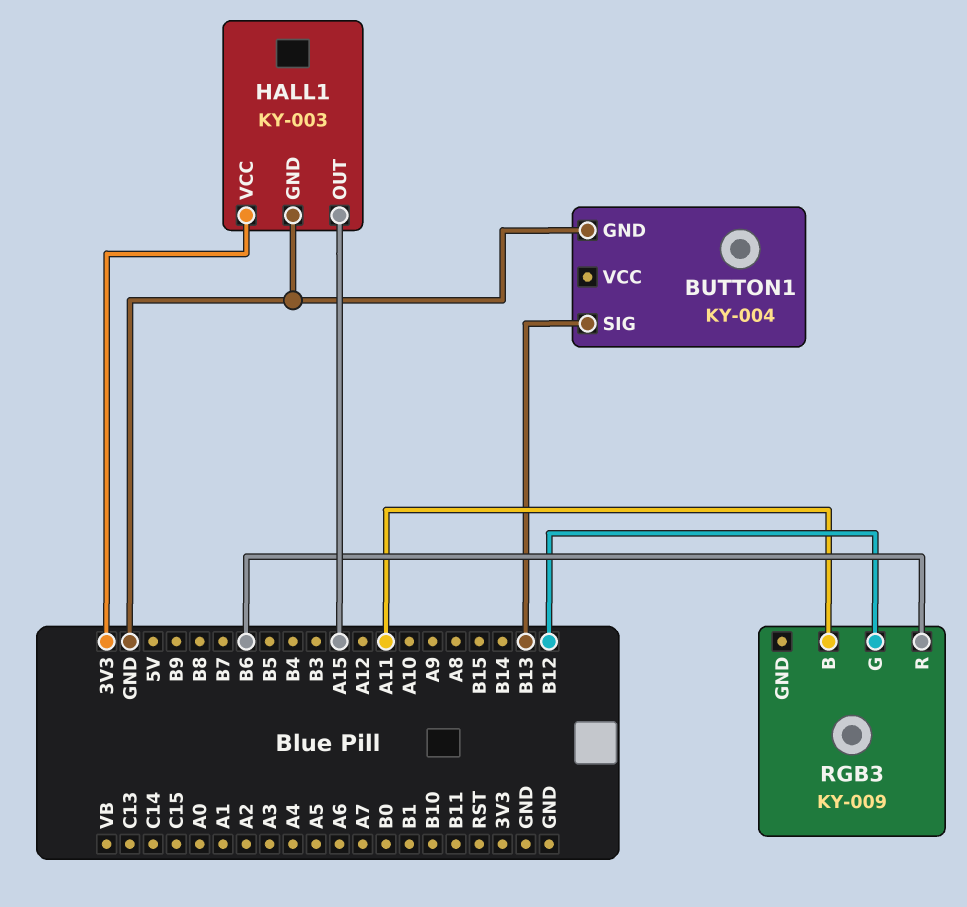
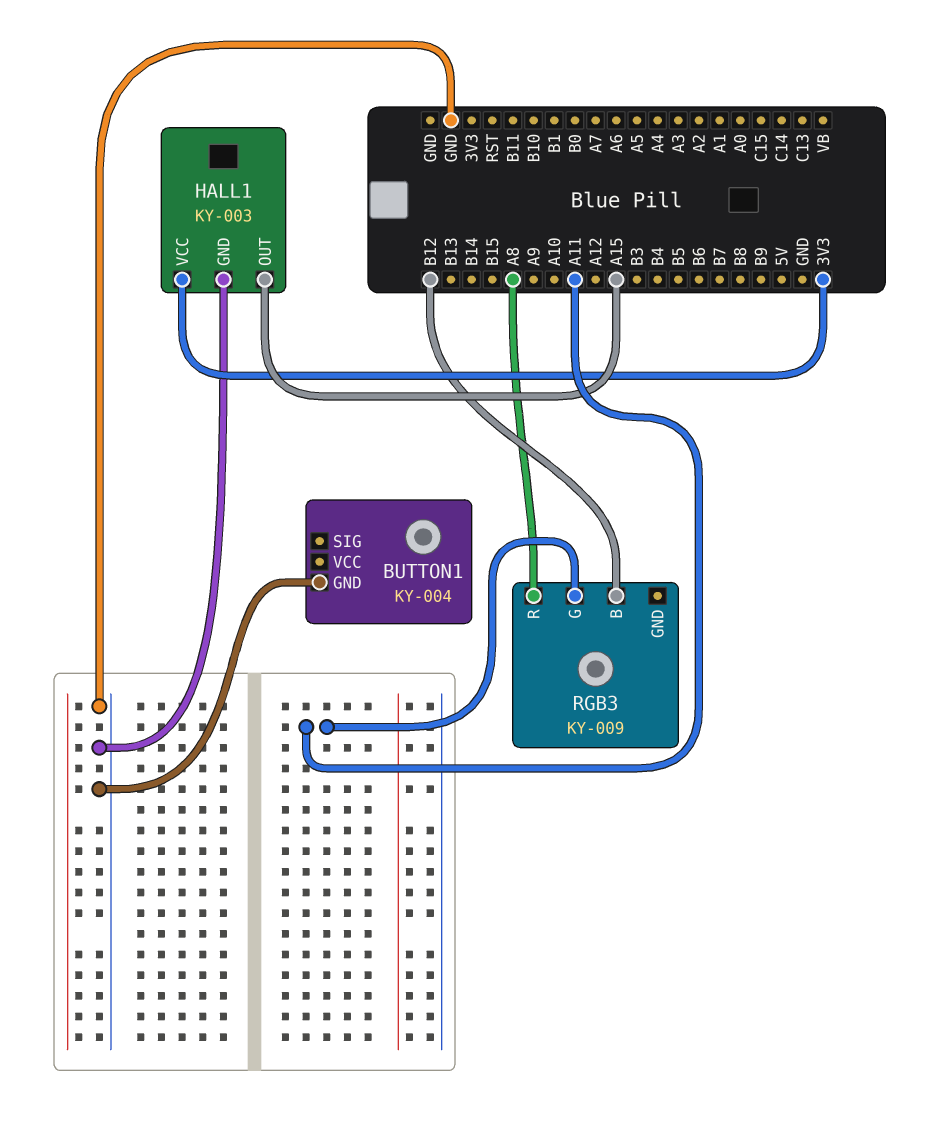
BUTTON1 pin SIG: B13 -> none
RGB3 pin B: A11 -> B12
RGB3 pin G: B12 -> A11
RGB3 pin R: B6 -> A8

